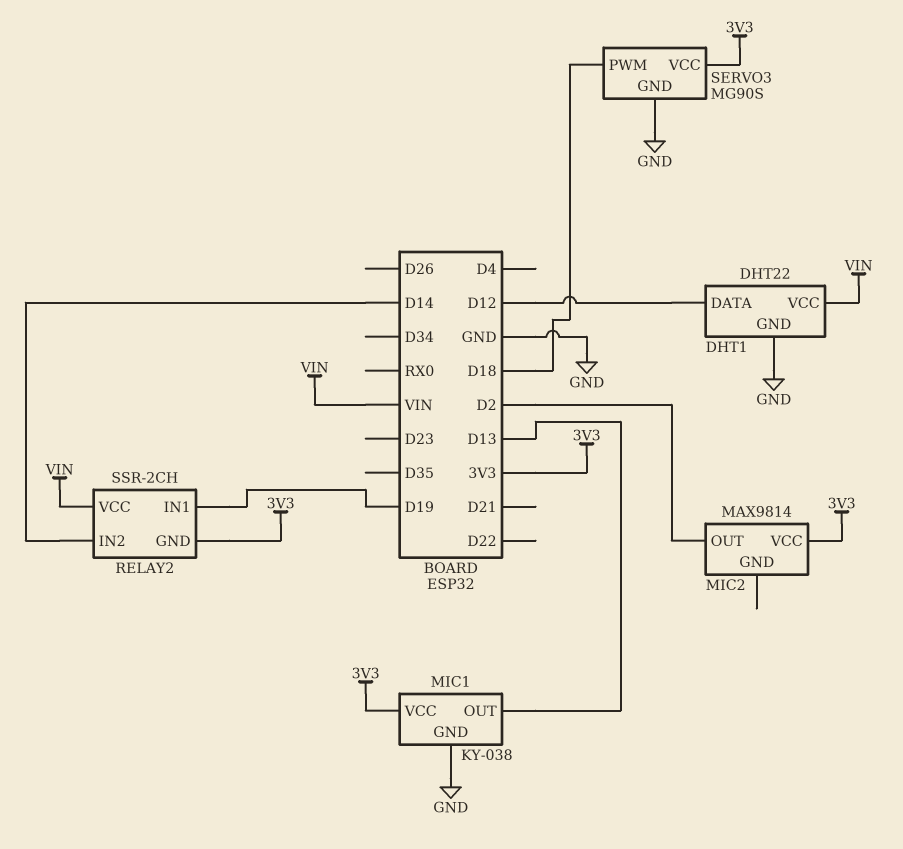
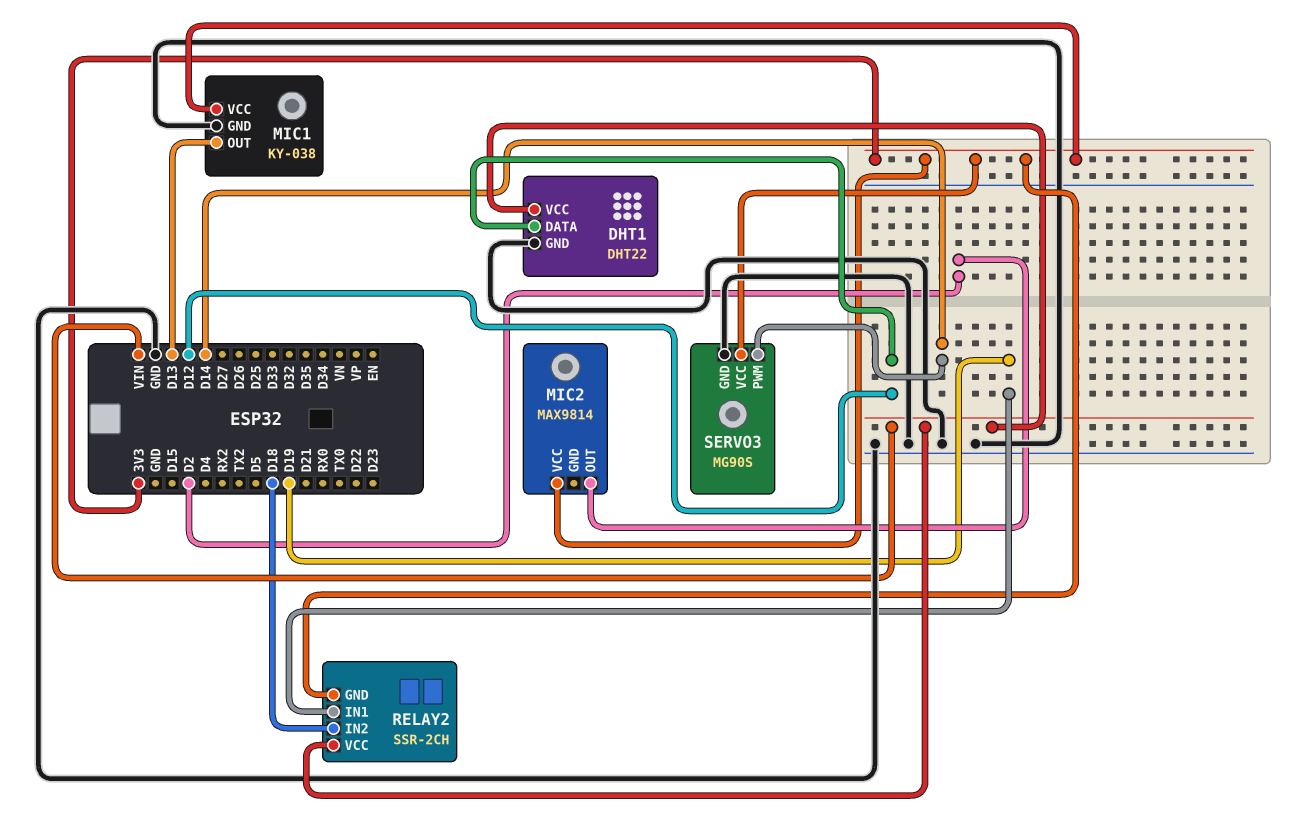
RELAY2 pin IN2: D14 -> D18
SERVO3 pin PWM: D18 -> D14

